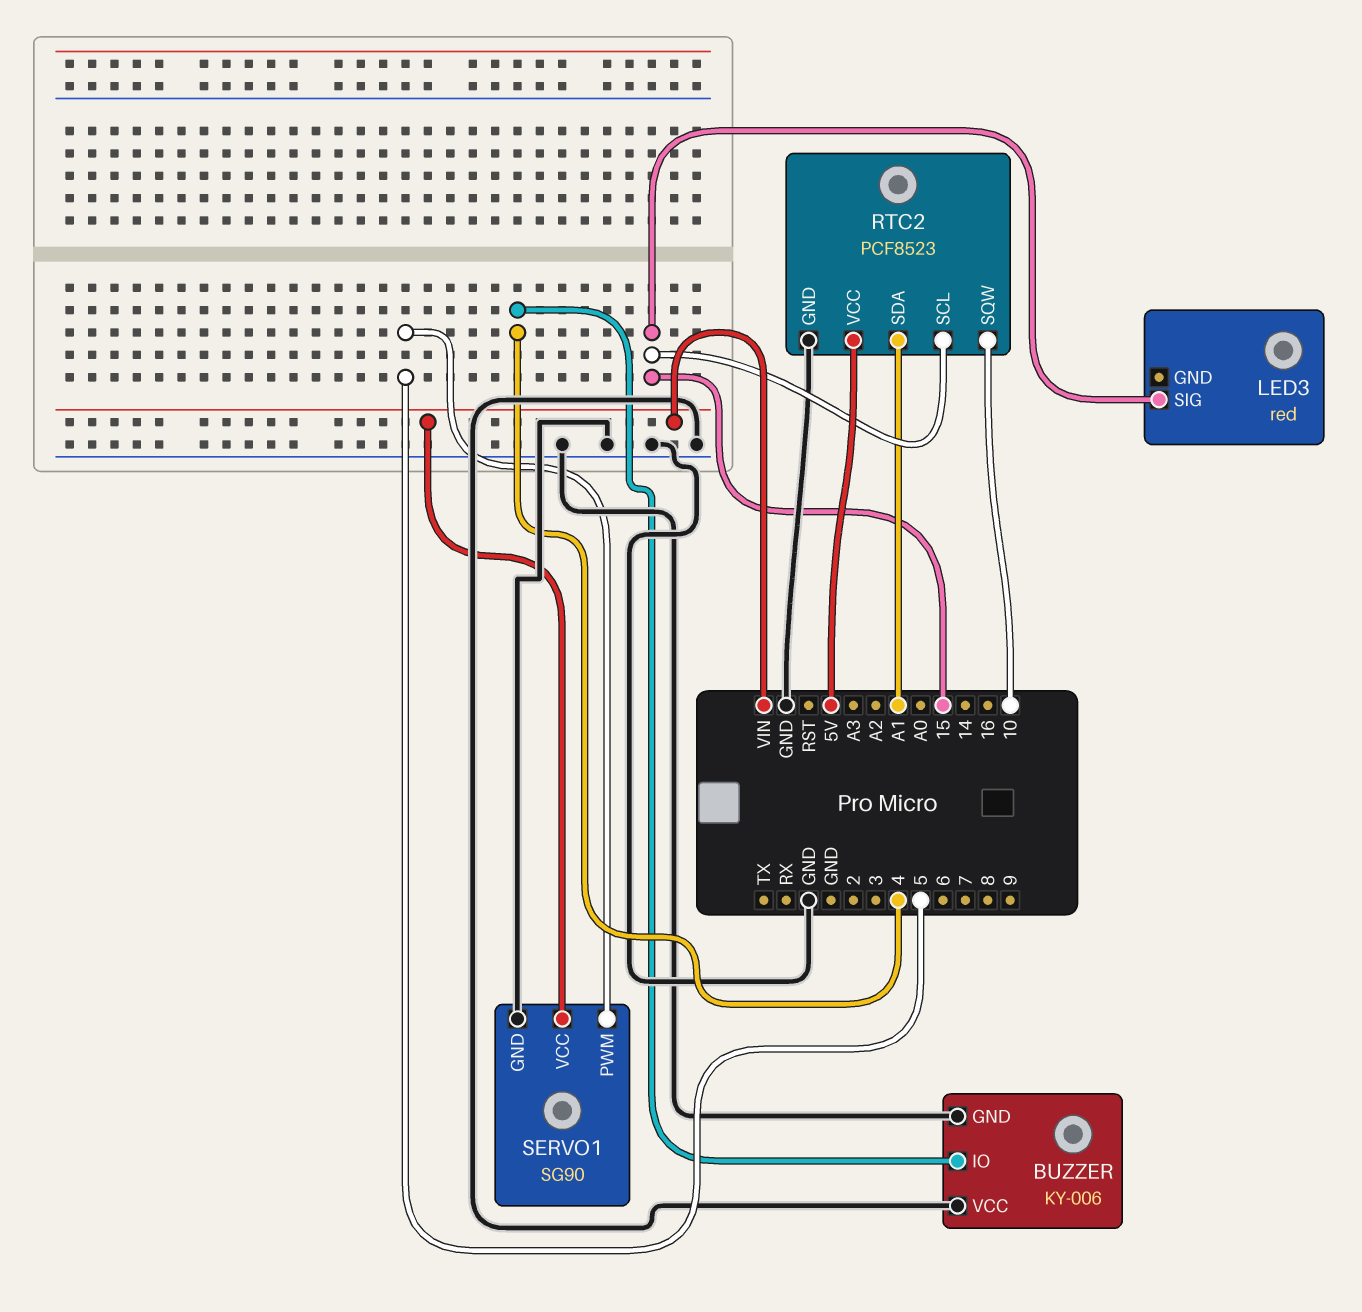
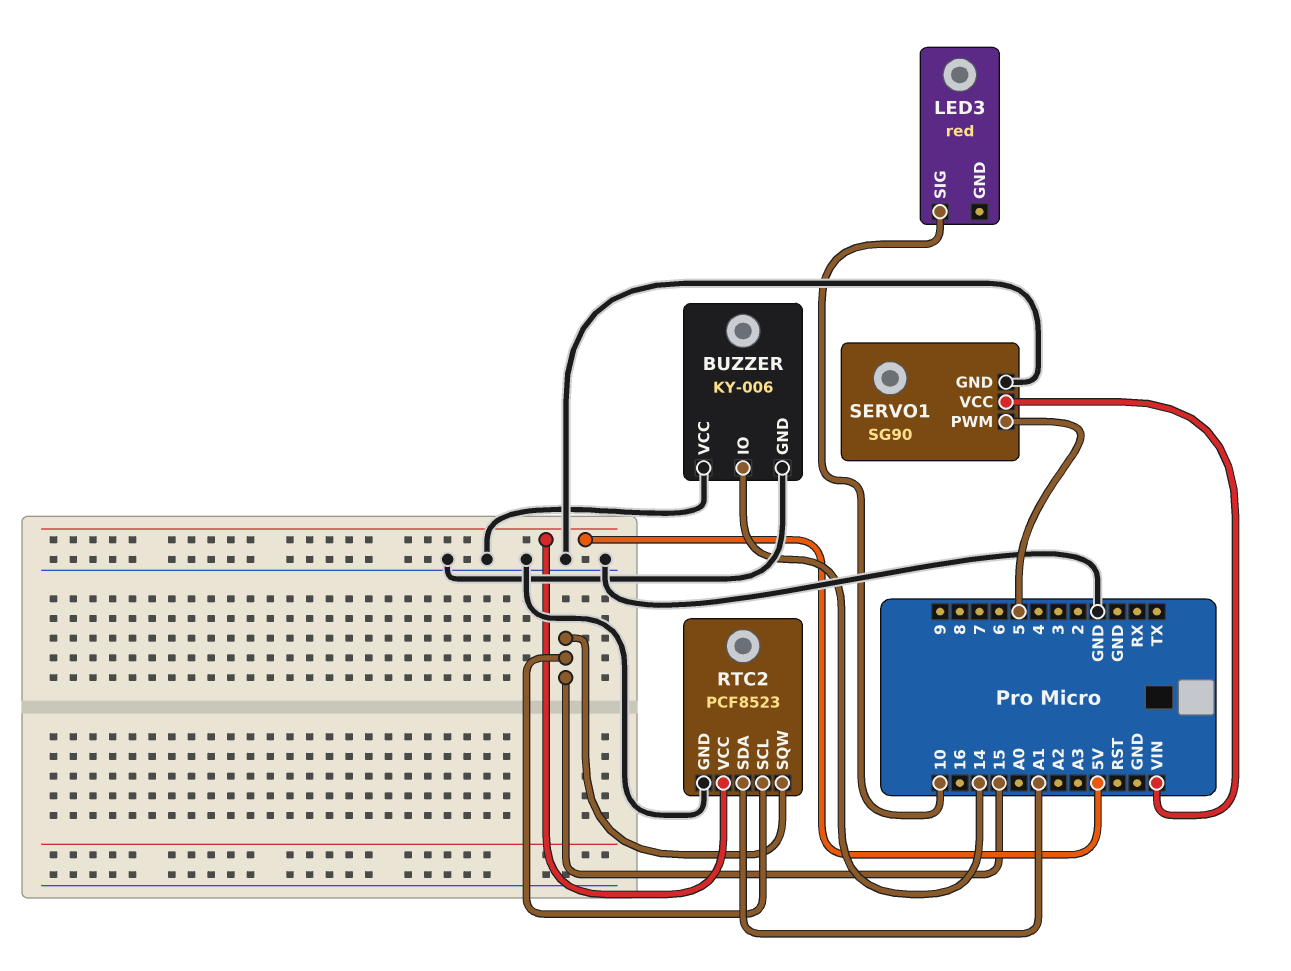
BUZZER pin IO: 4 -> 14
LED3 pin SIG: 15 -> 10
RTC2 pin SQW: 10 -> 15

